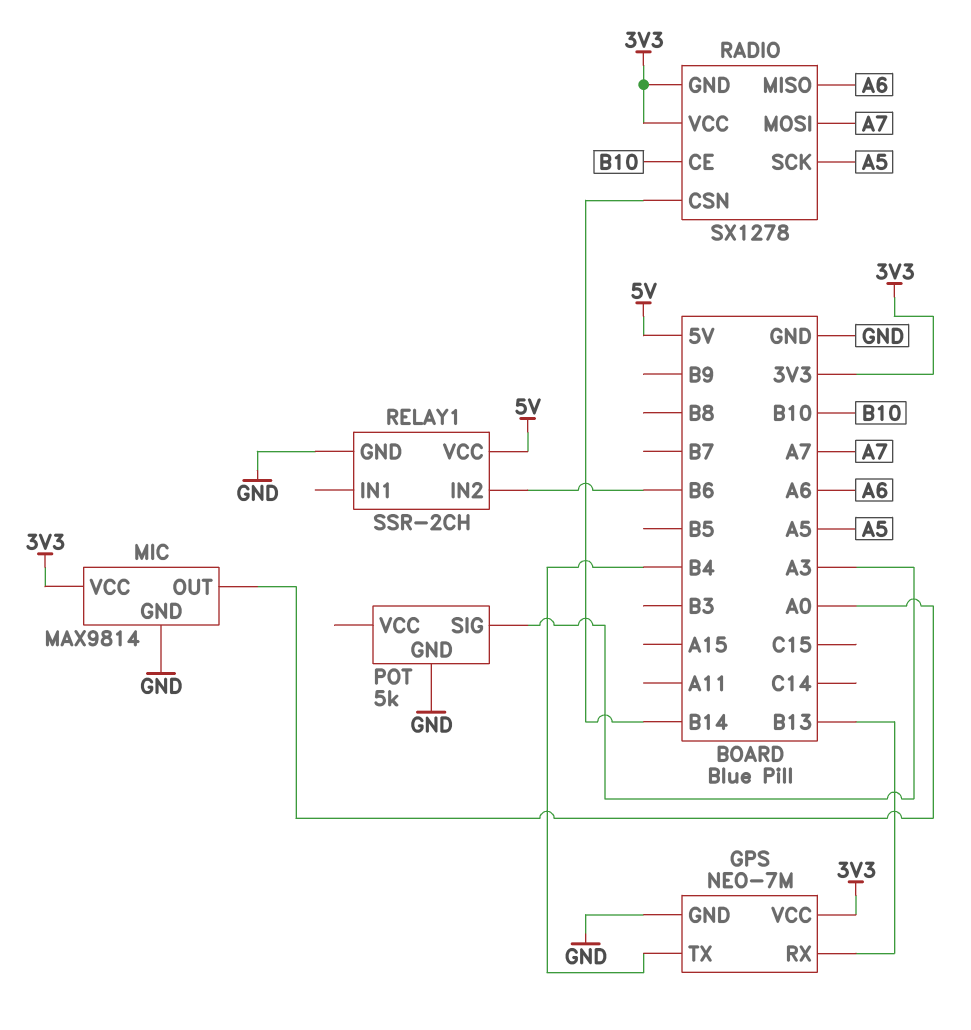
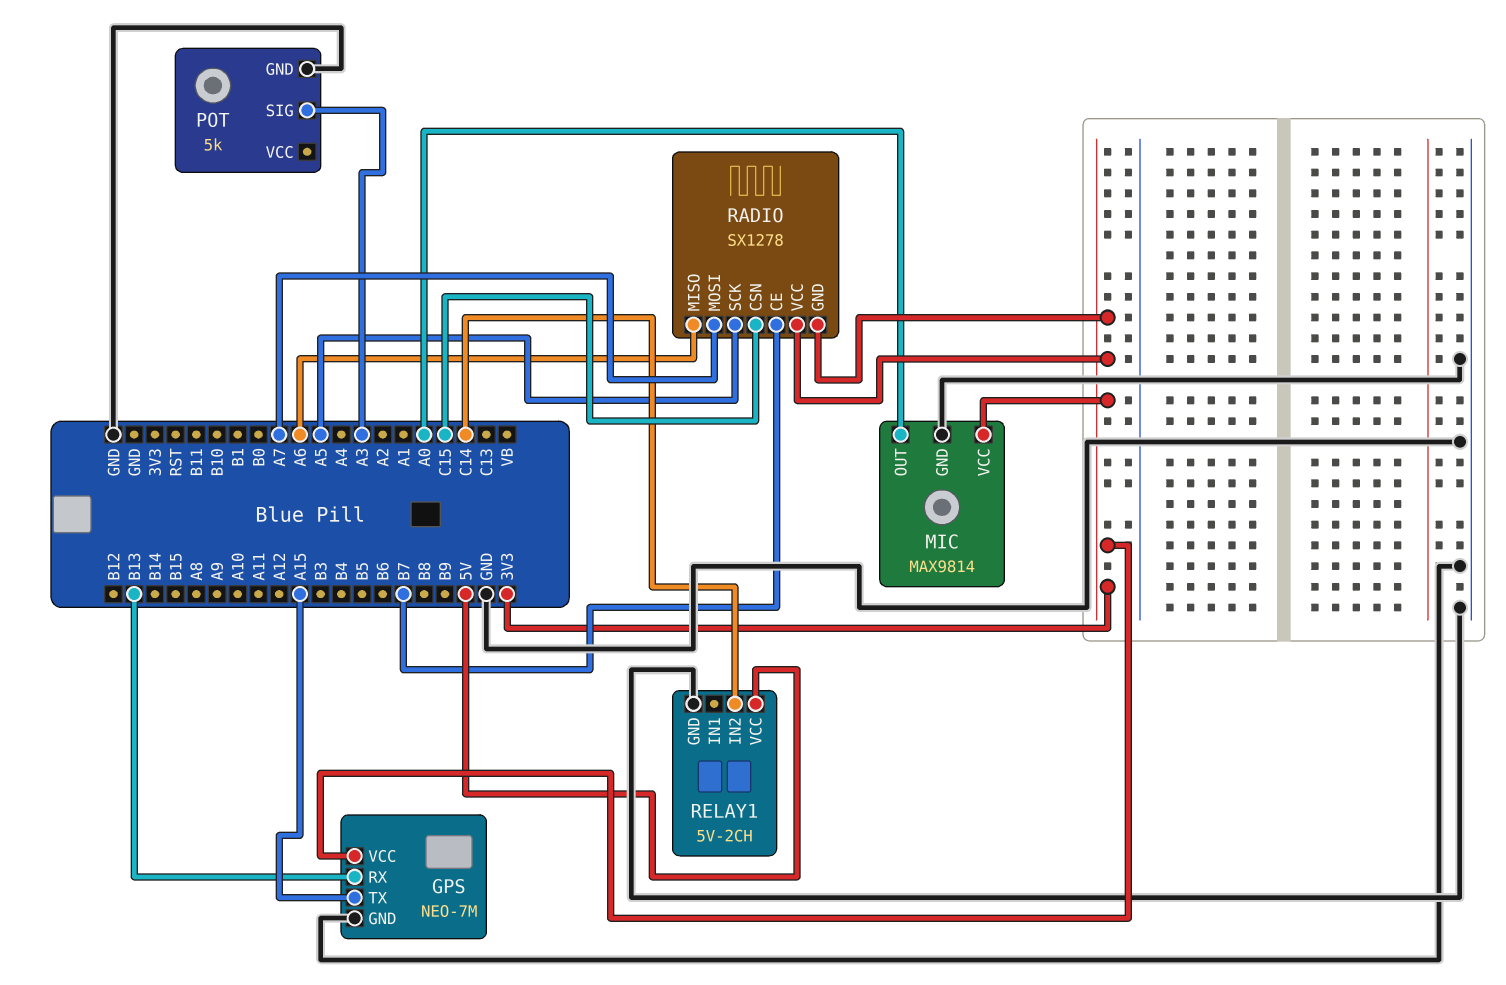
GPS pin TX: B4 -> A15
RADIO pin CE: B10 -> B7
RADIO pin CSN: B14 -> C15
RELAY1: SSR-2CH -> 5V-2CH
RELAY1 pin IN2: B6 -> C14

